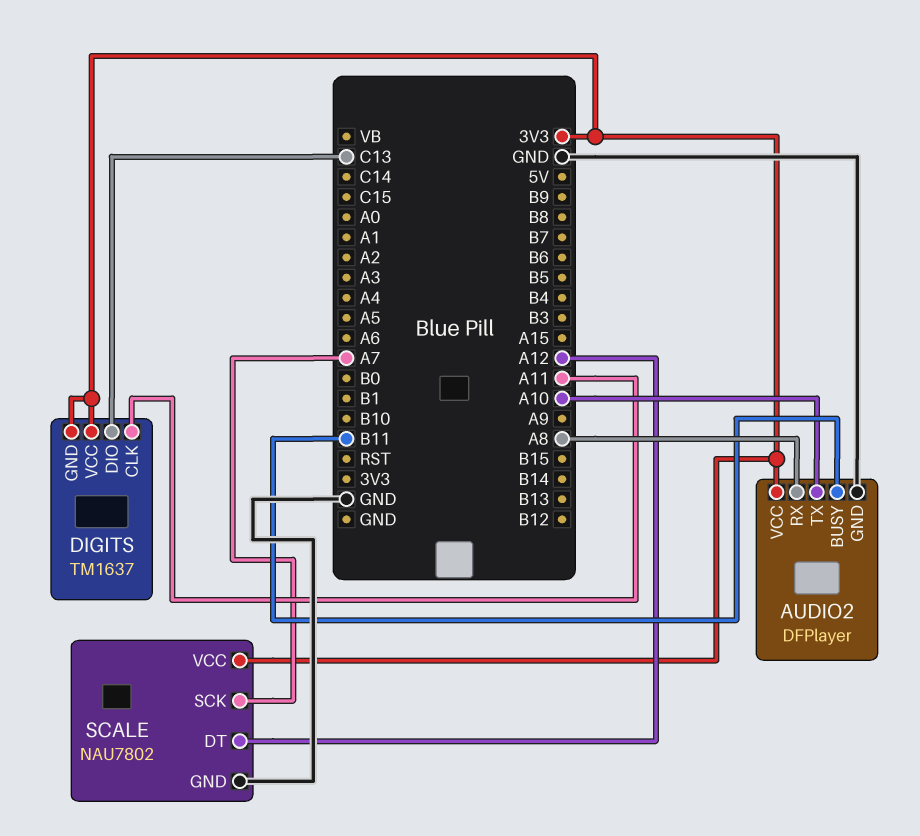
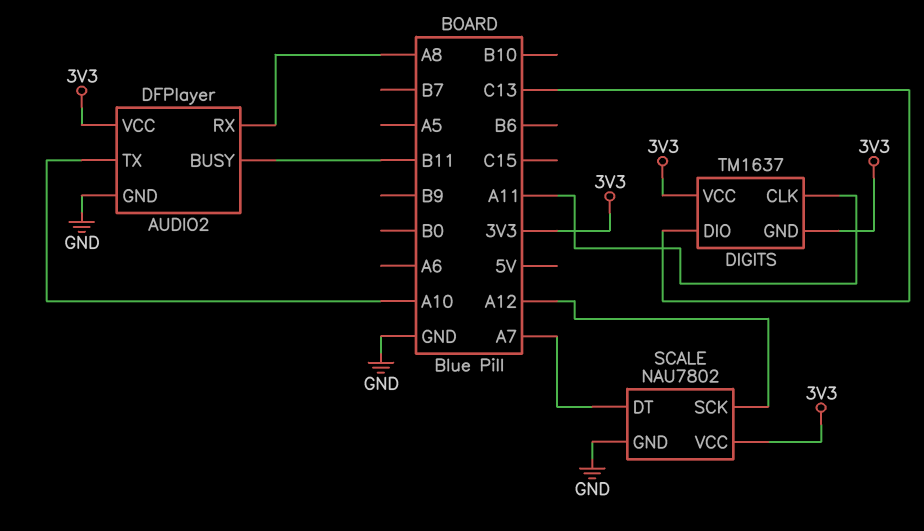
SCALE pin DT: A12 -> A7
SCALE pin SCK: A7 -> A12

